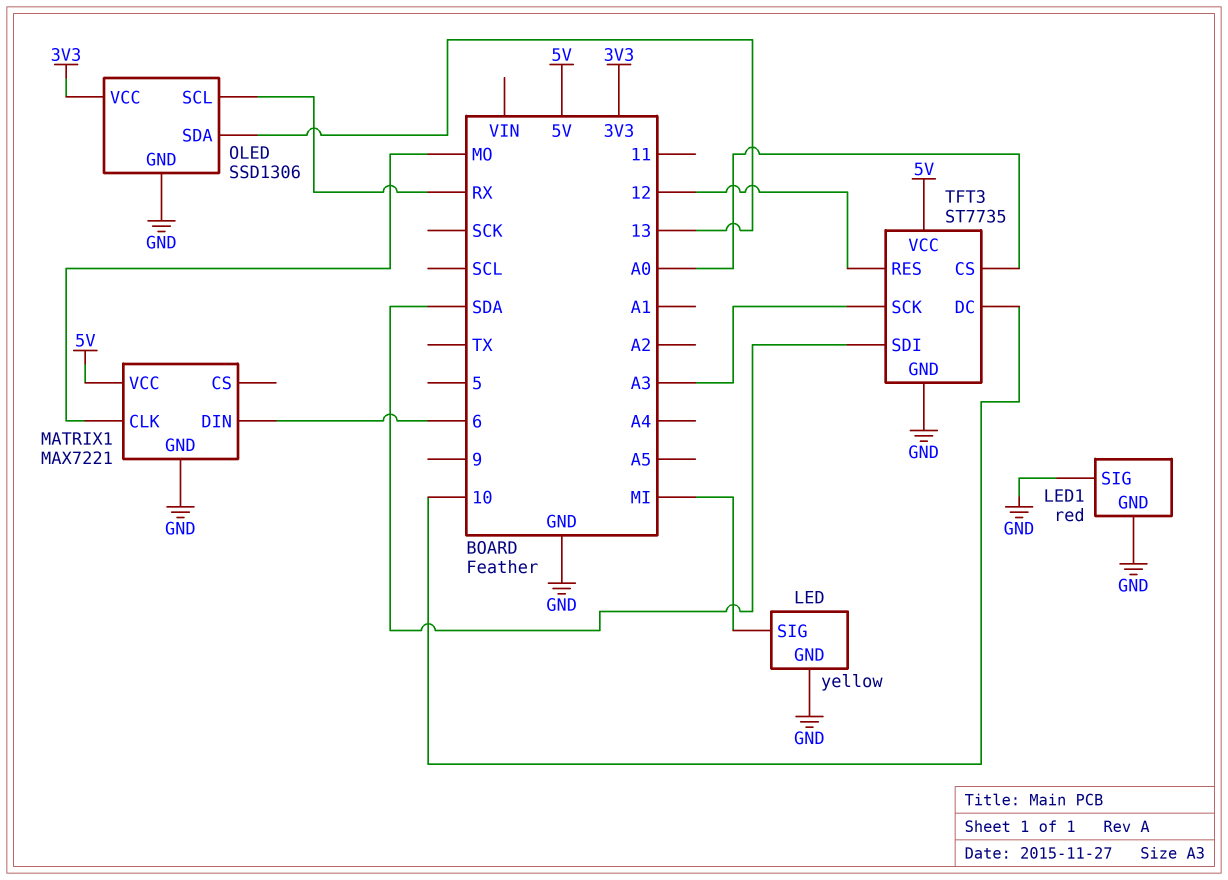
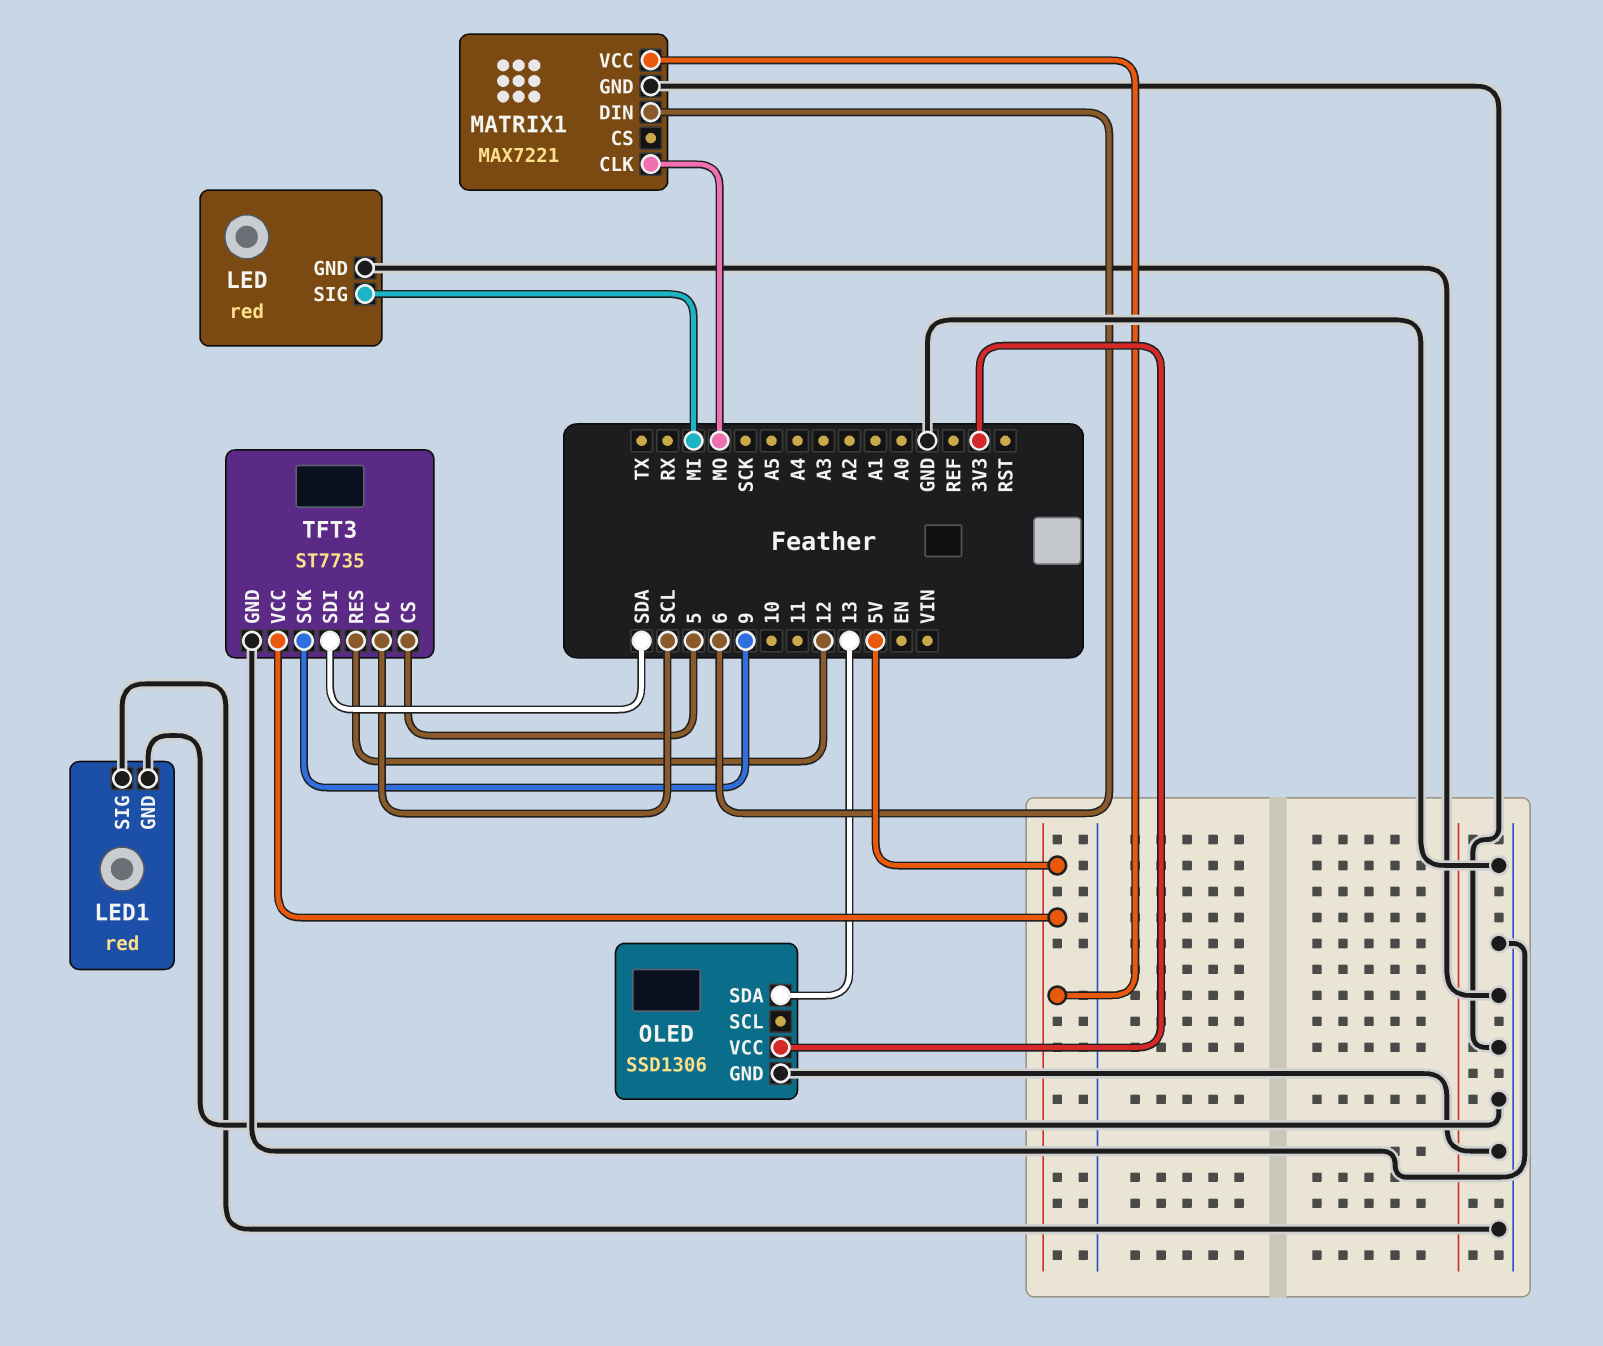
LED: yellow -> red
OLED pin SCL: RX -> none
TFT3 pin CS: A0 -> 5
TFT3 pin DC: 10 -> SCL
TFT3 pin SCK: A3 -> 9

